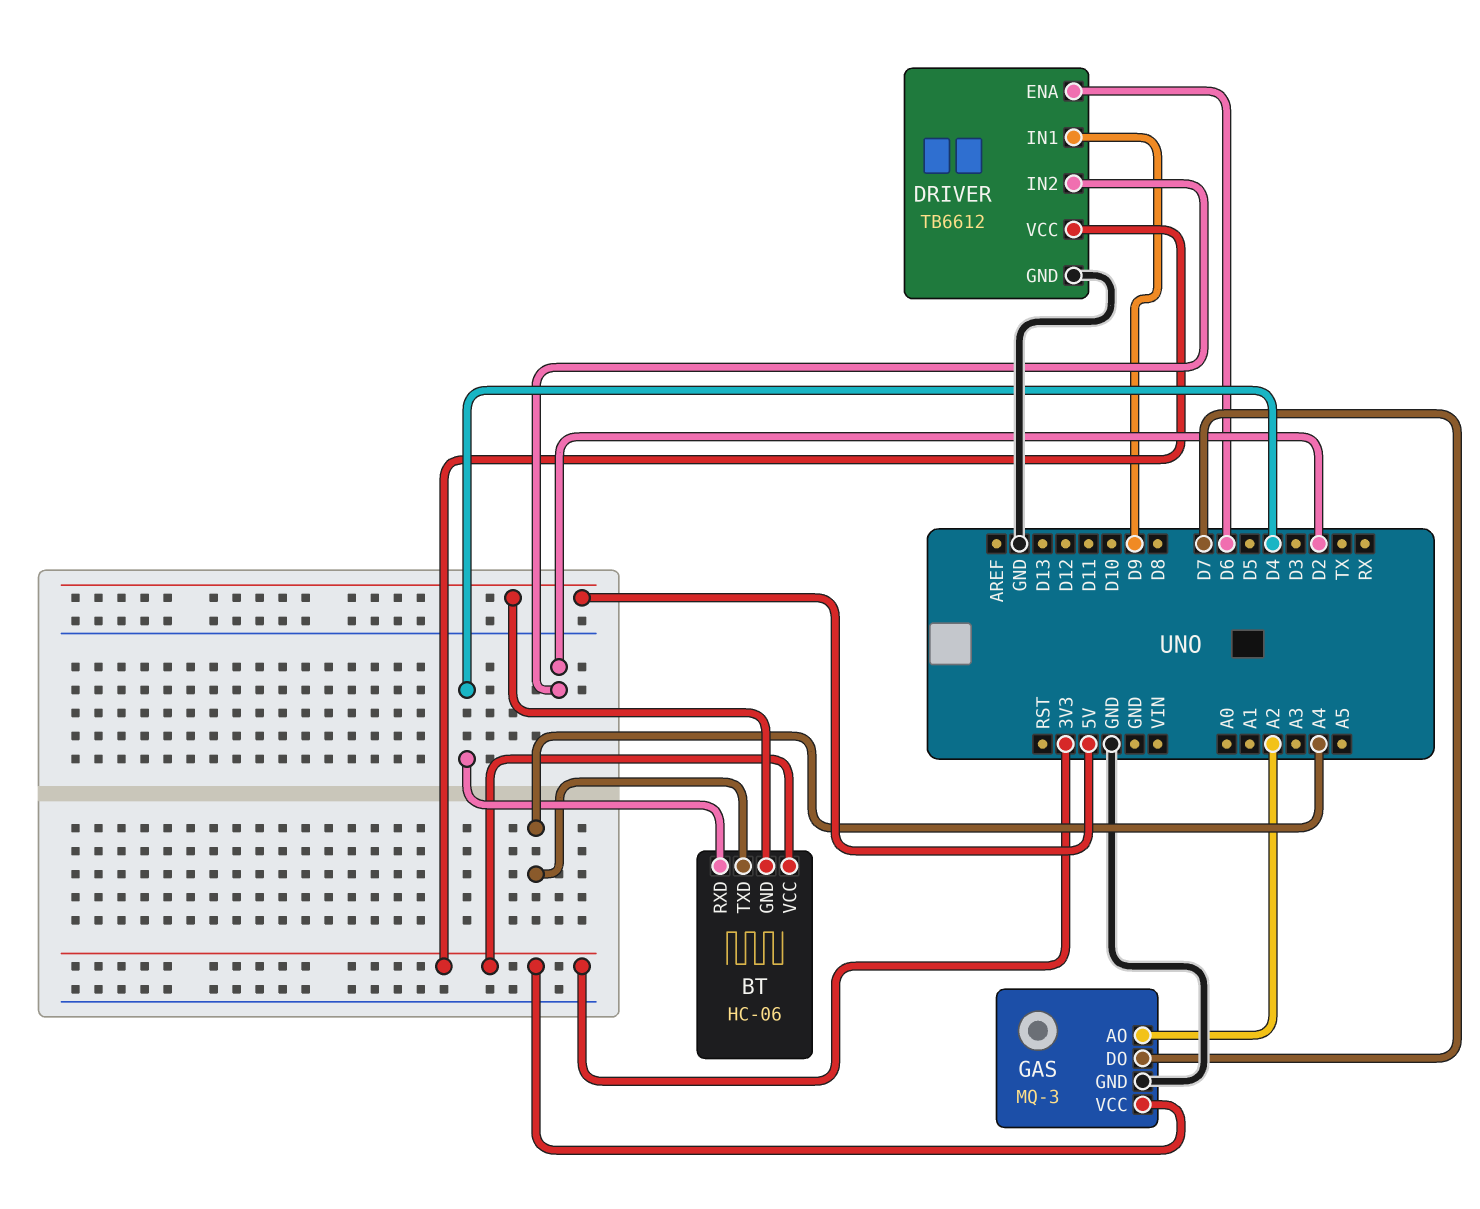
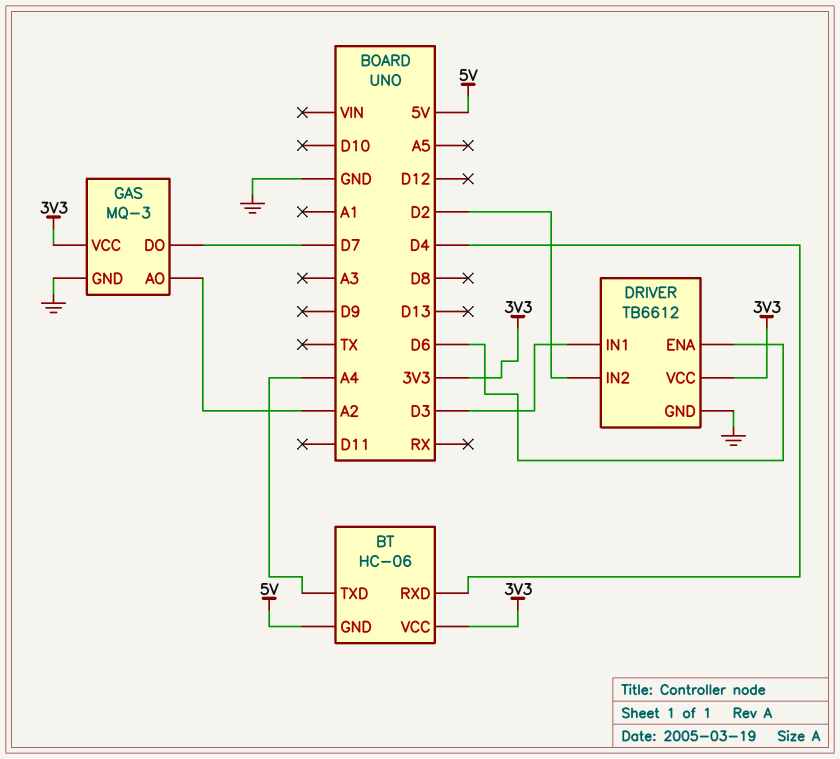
DRIVER pin IN1: D9 -> D3

